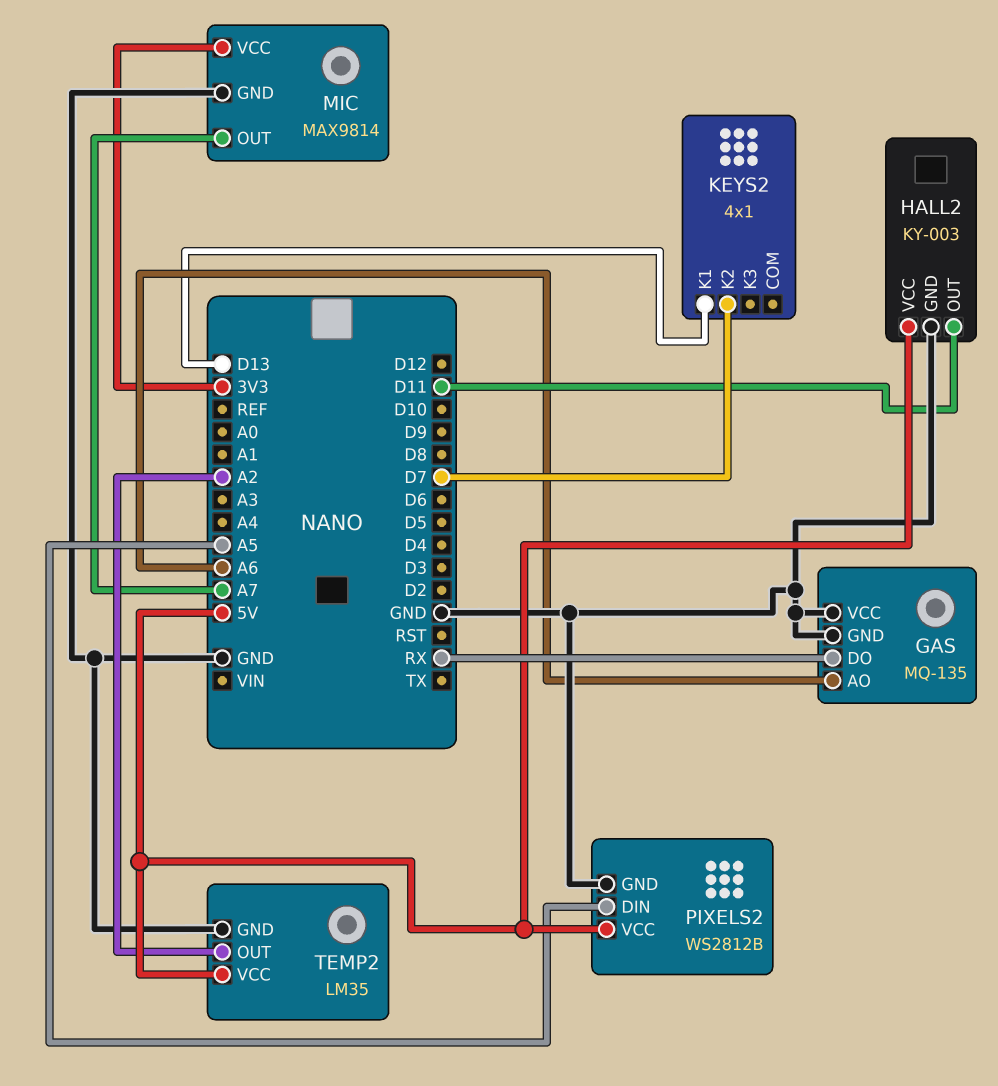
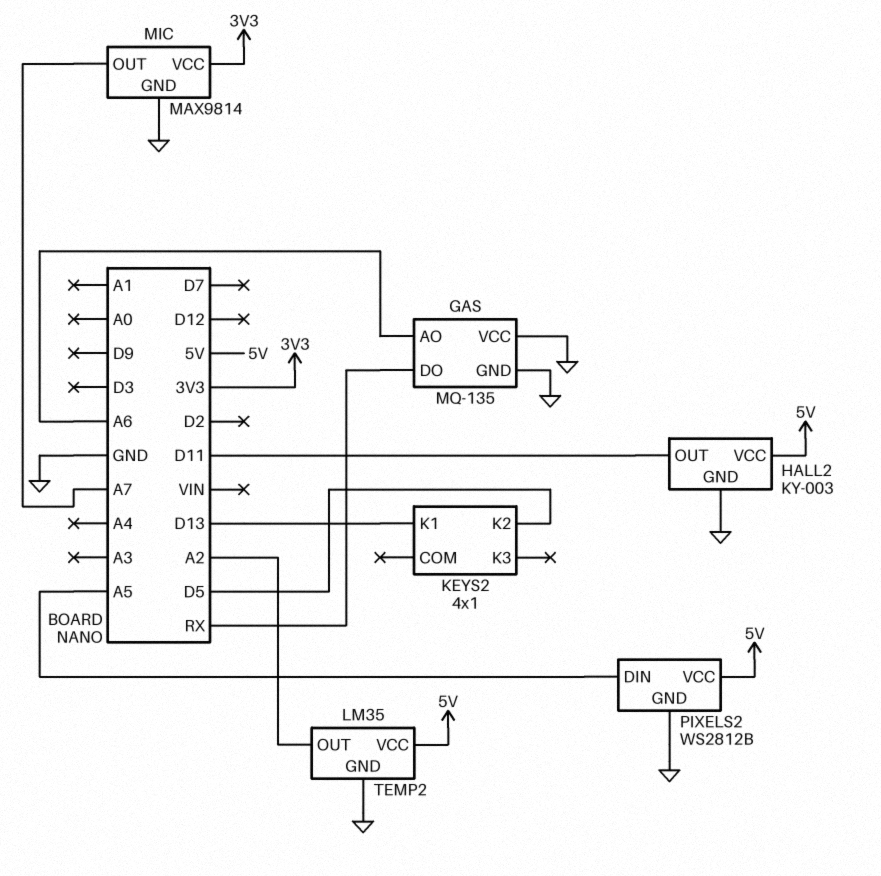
KEYS2 pin K2: D7 -> D5

